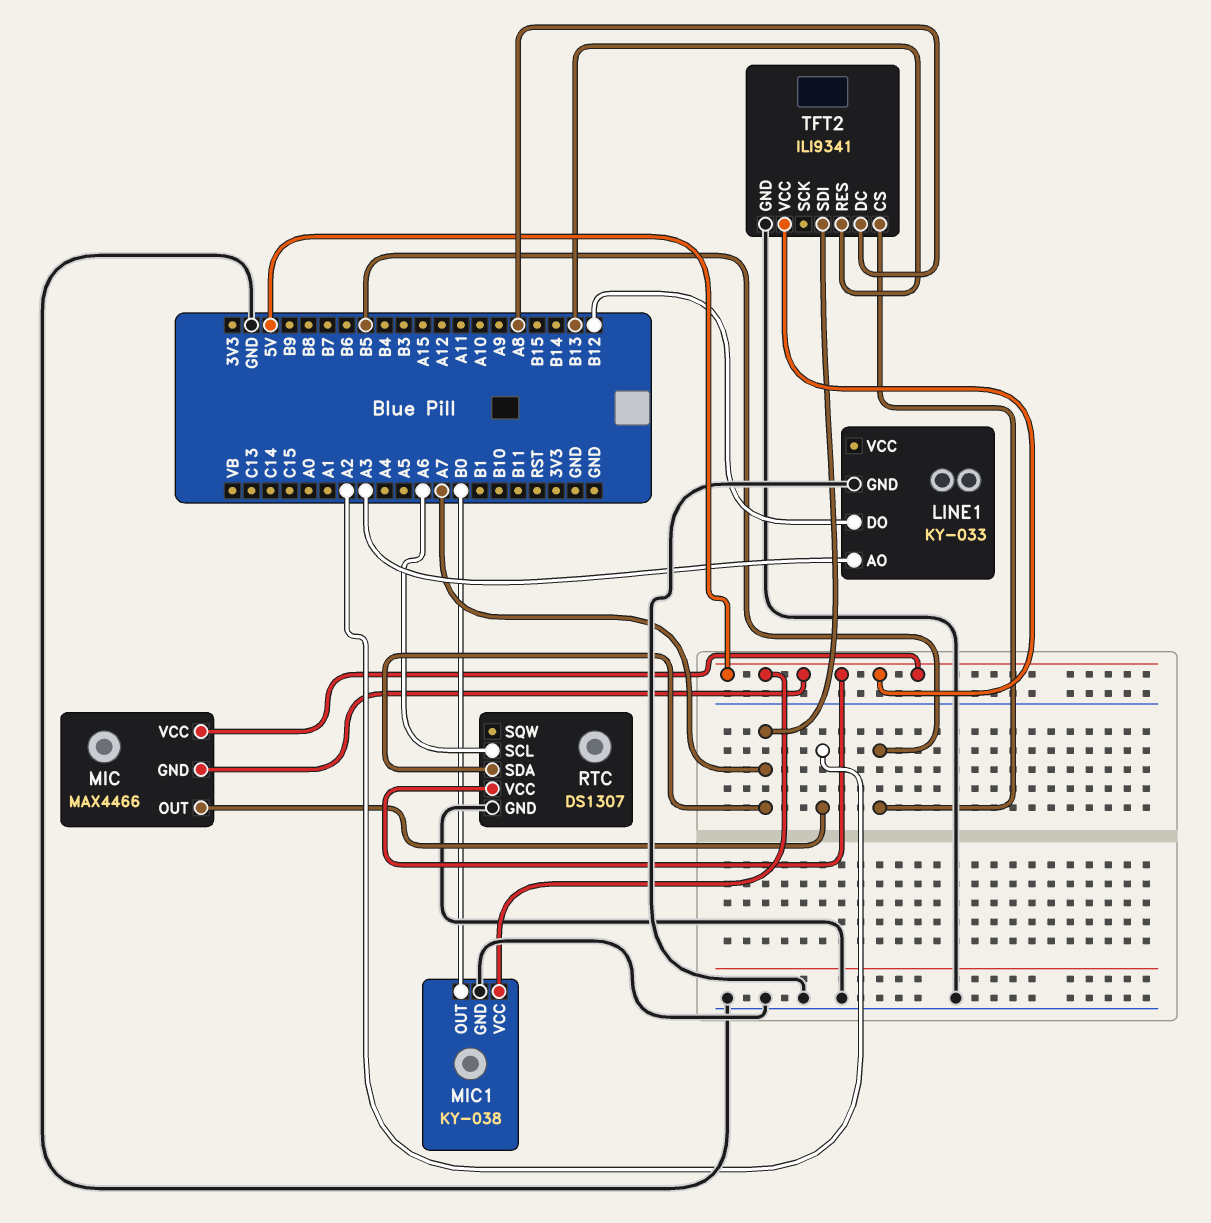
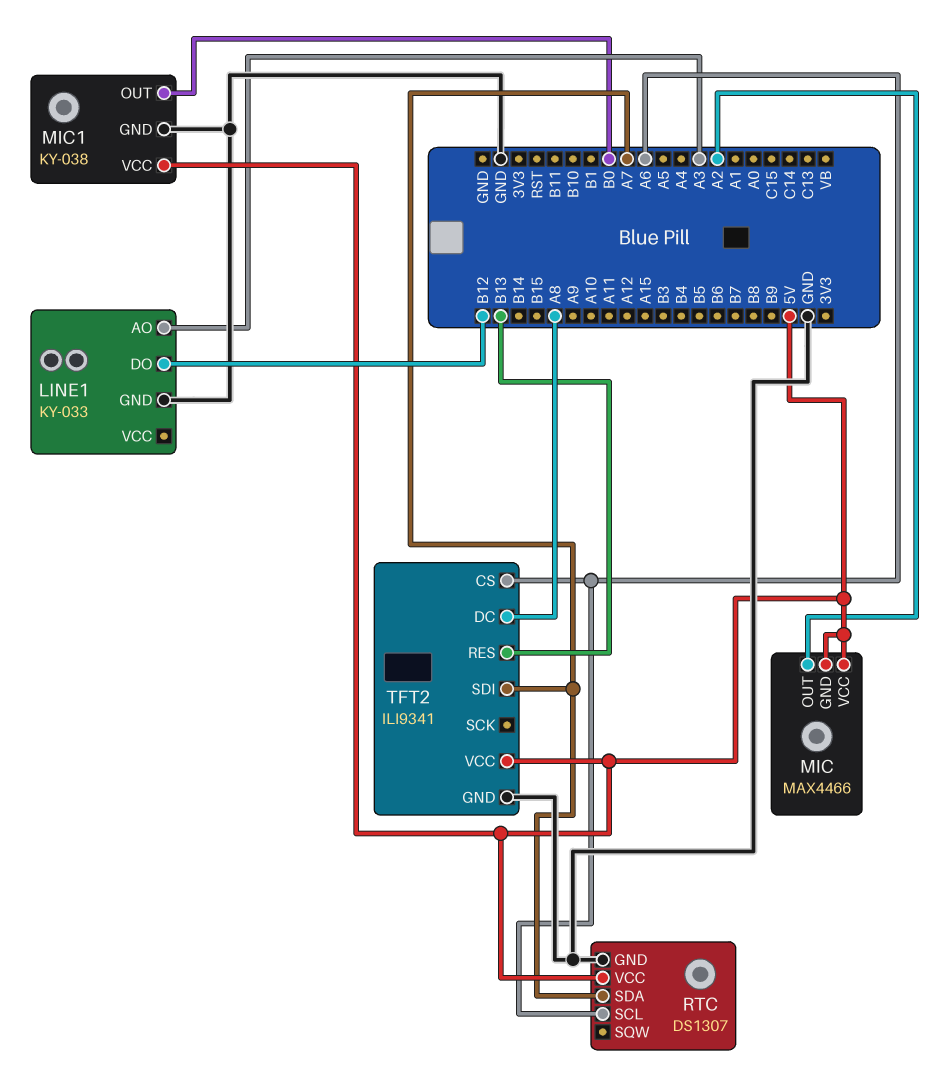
TFT2 pin CS: B5 -> A6

